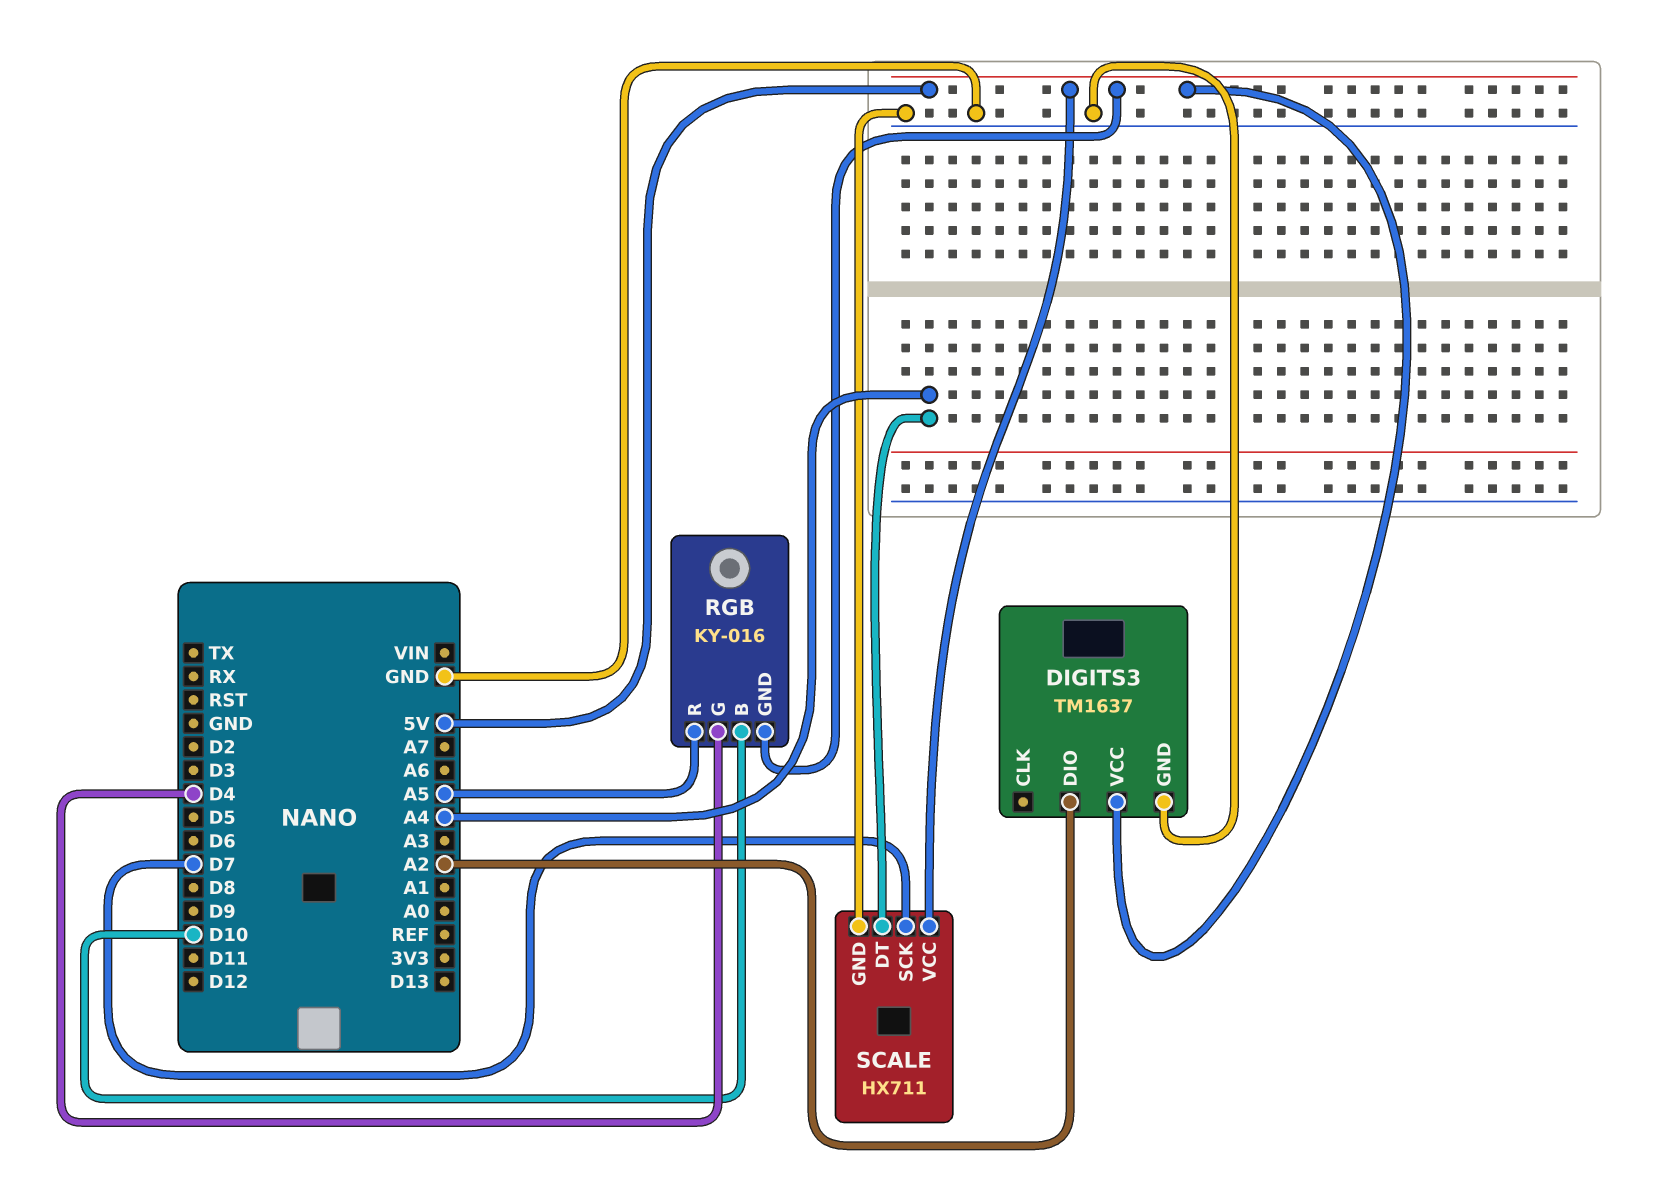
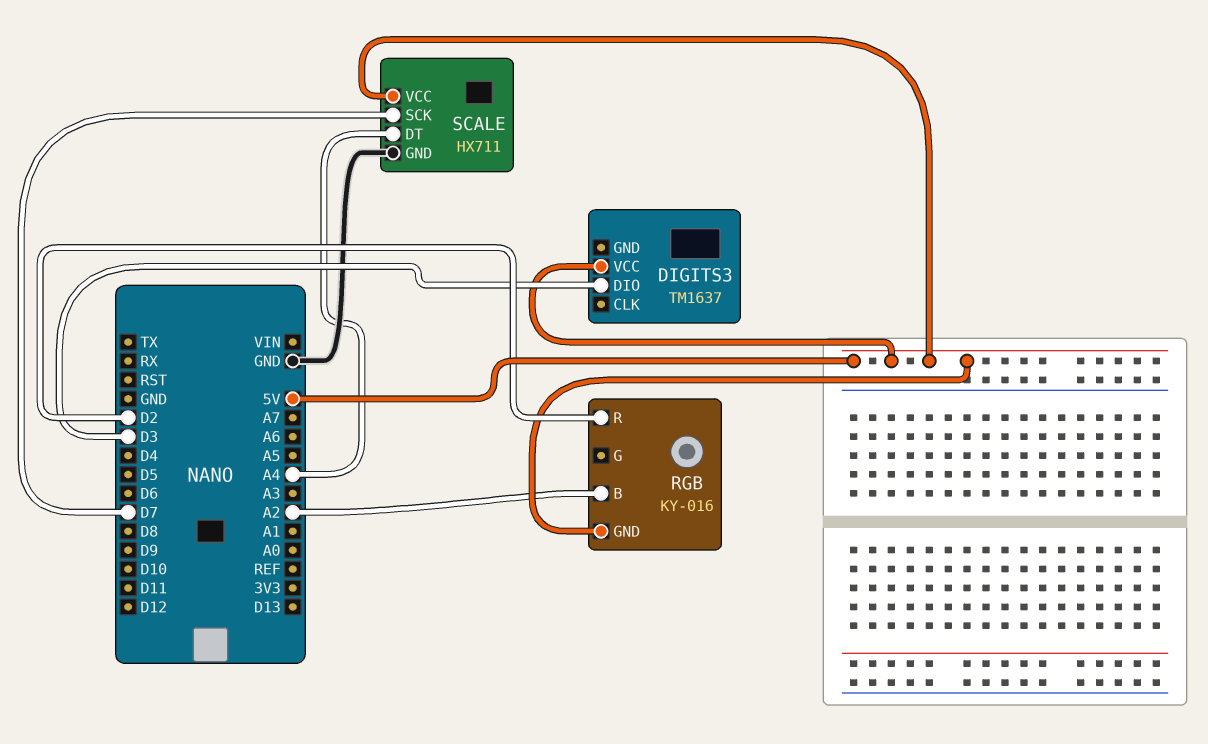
DIGITS3 pin DIO: A2 -> D3
DIGITS3 pin GND: GND -> none
RGB pin B: D10 -> A2
RGB pin G: D4 -> none
RGB pin R: A5 -> D2

